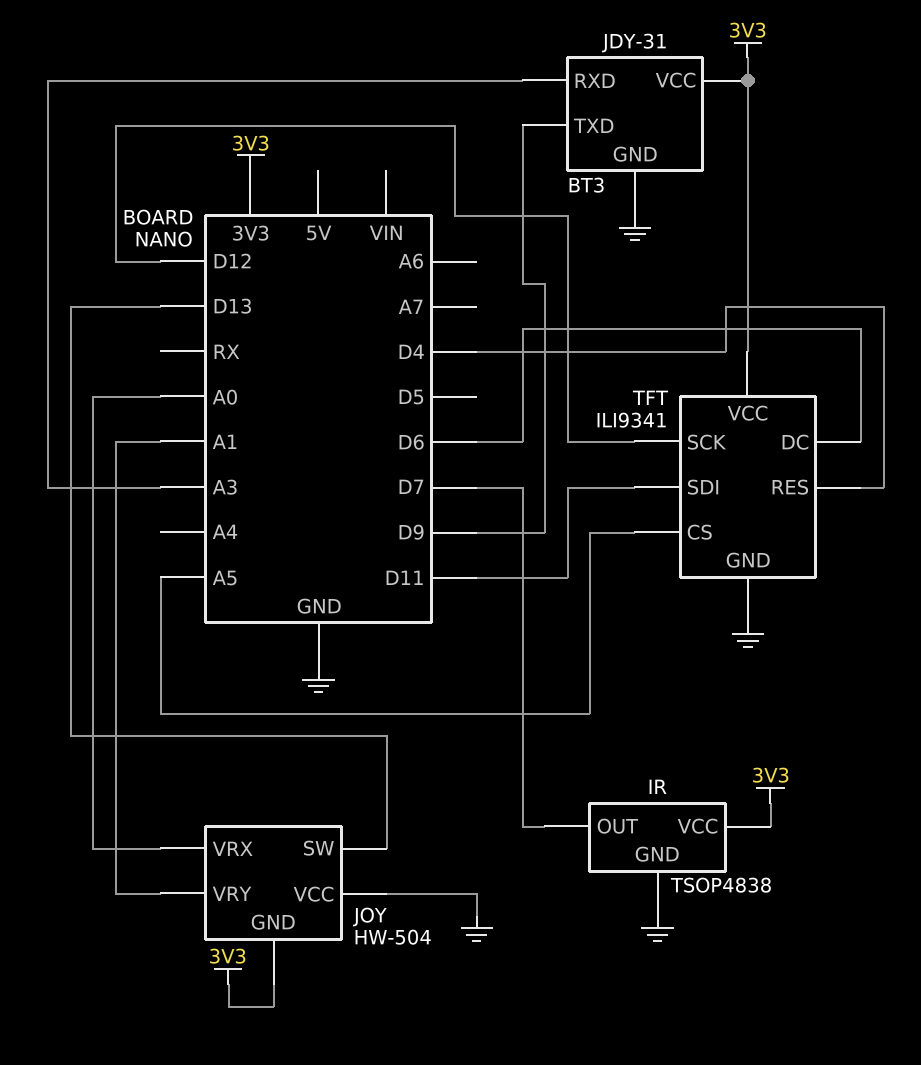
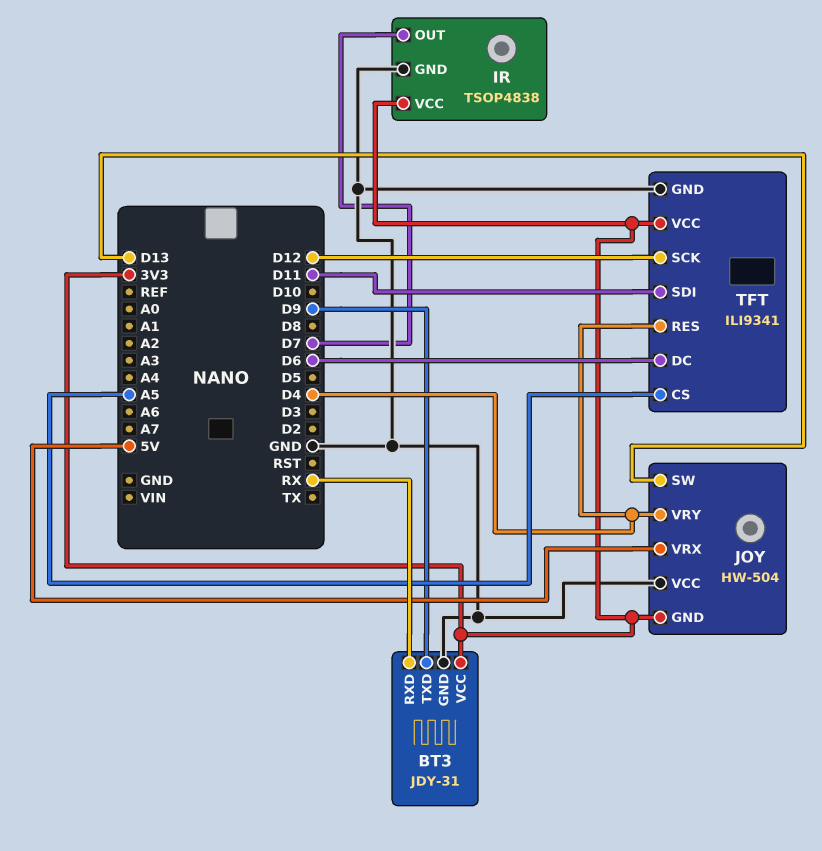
BT3 pin RXD: A3 -> RX
JOY pin VRX: A0 -> 5V
JOY pin VRY: A1 -> D4

